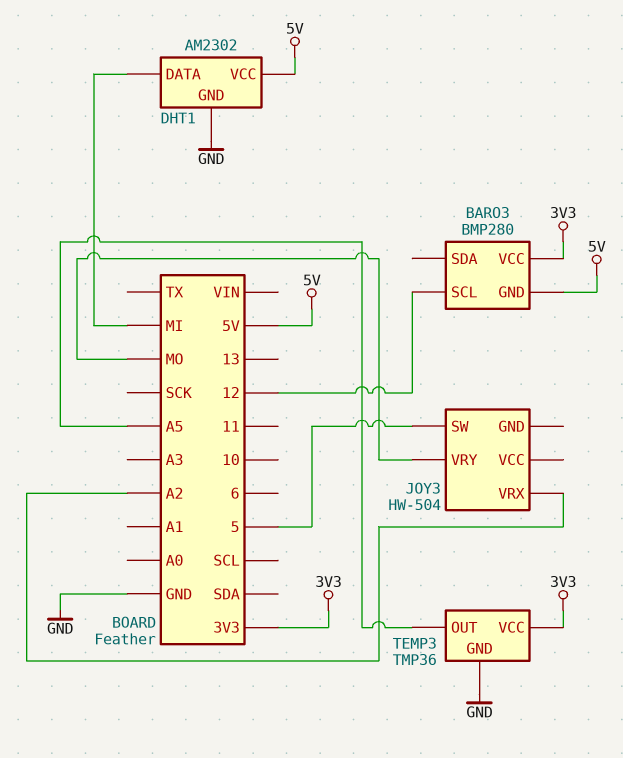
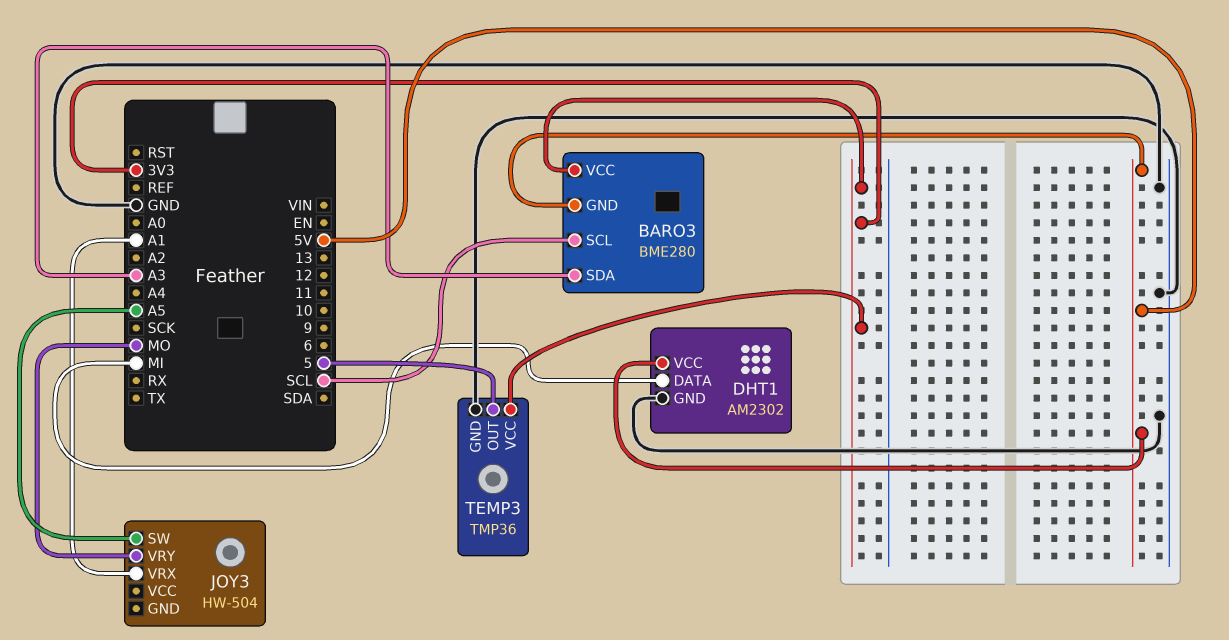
BARO3: BMP280 -> BME280
BARO3 pin SCL: 12 -> SCL
BARO3 pin SDA: none -> A3
JOY3 pin SW: 5 -> A5
JOY3 pin VRX: A2 -> A1
TEMP3 pin OUT: A5 -> 5

